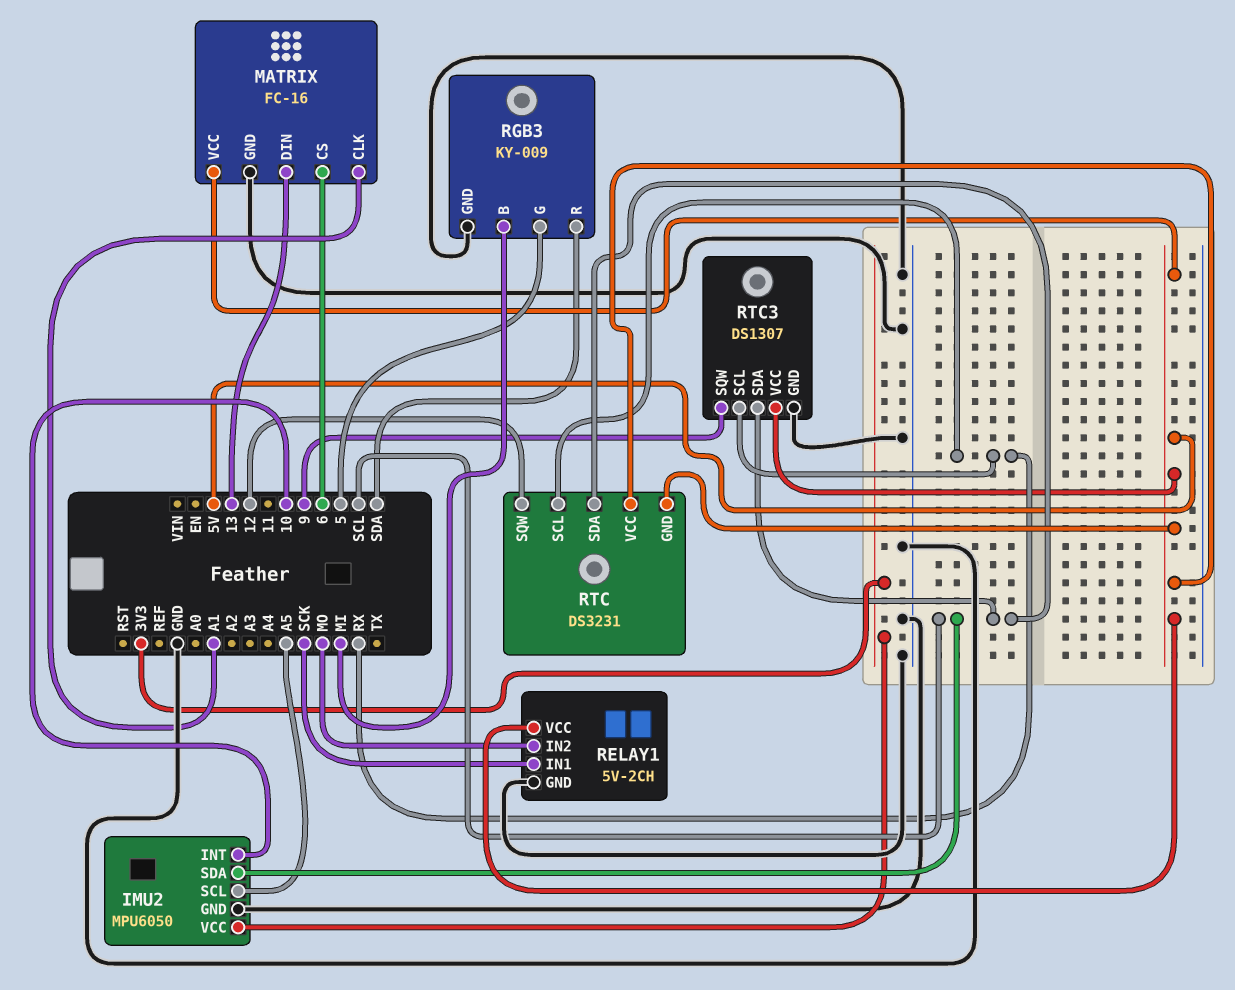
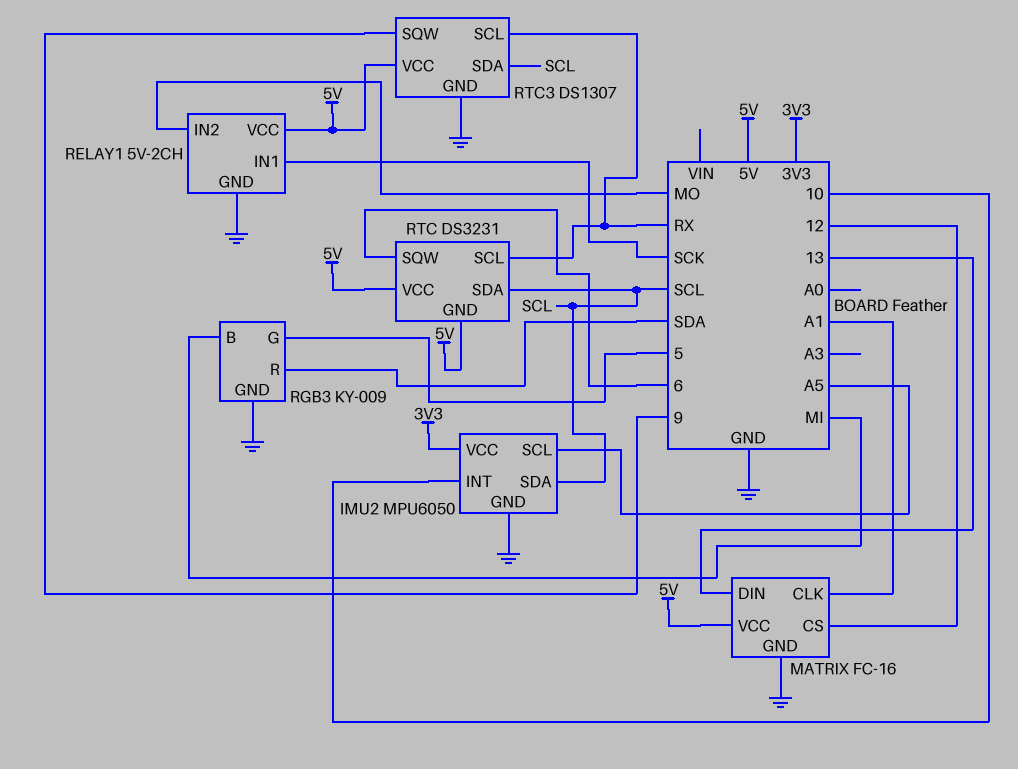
MATRIX pin CS: 6 -> 12
RTC pin SQW: 12 -> 6

